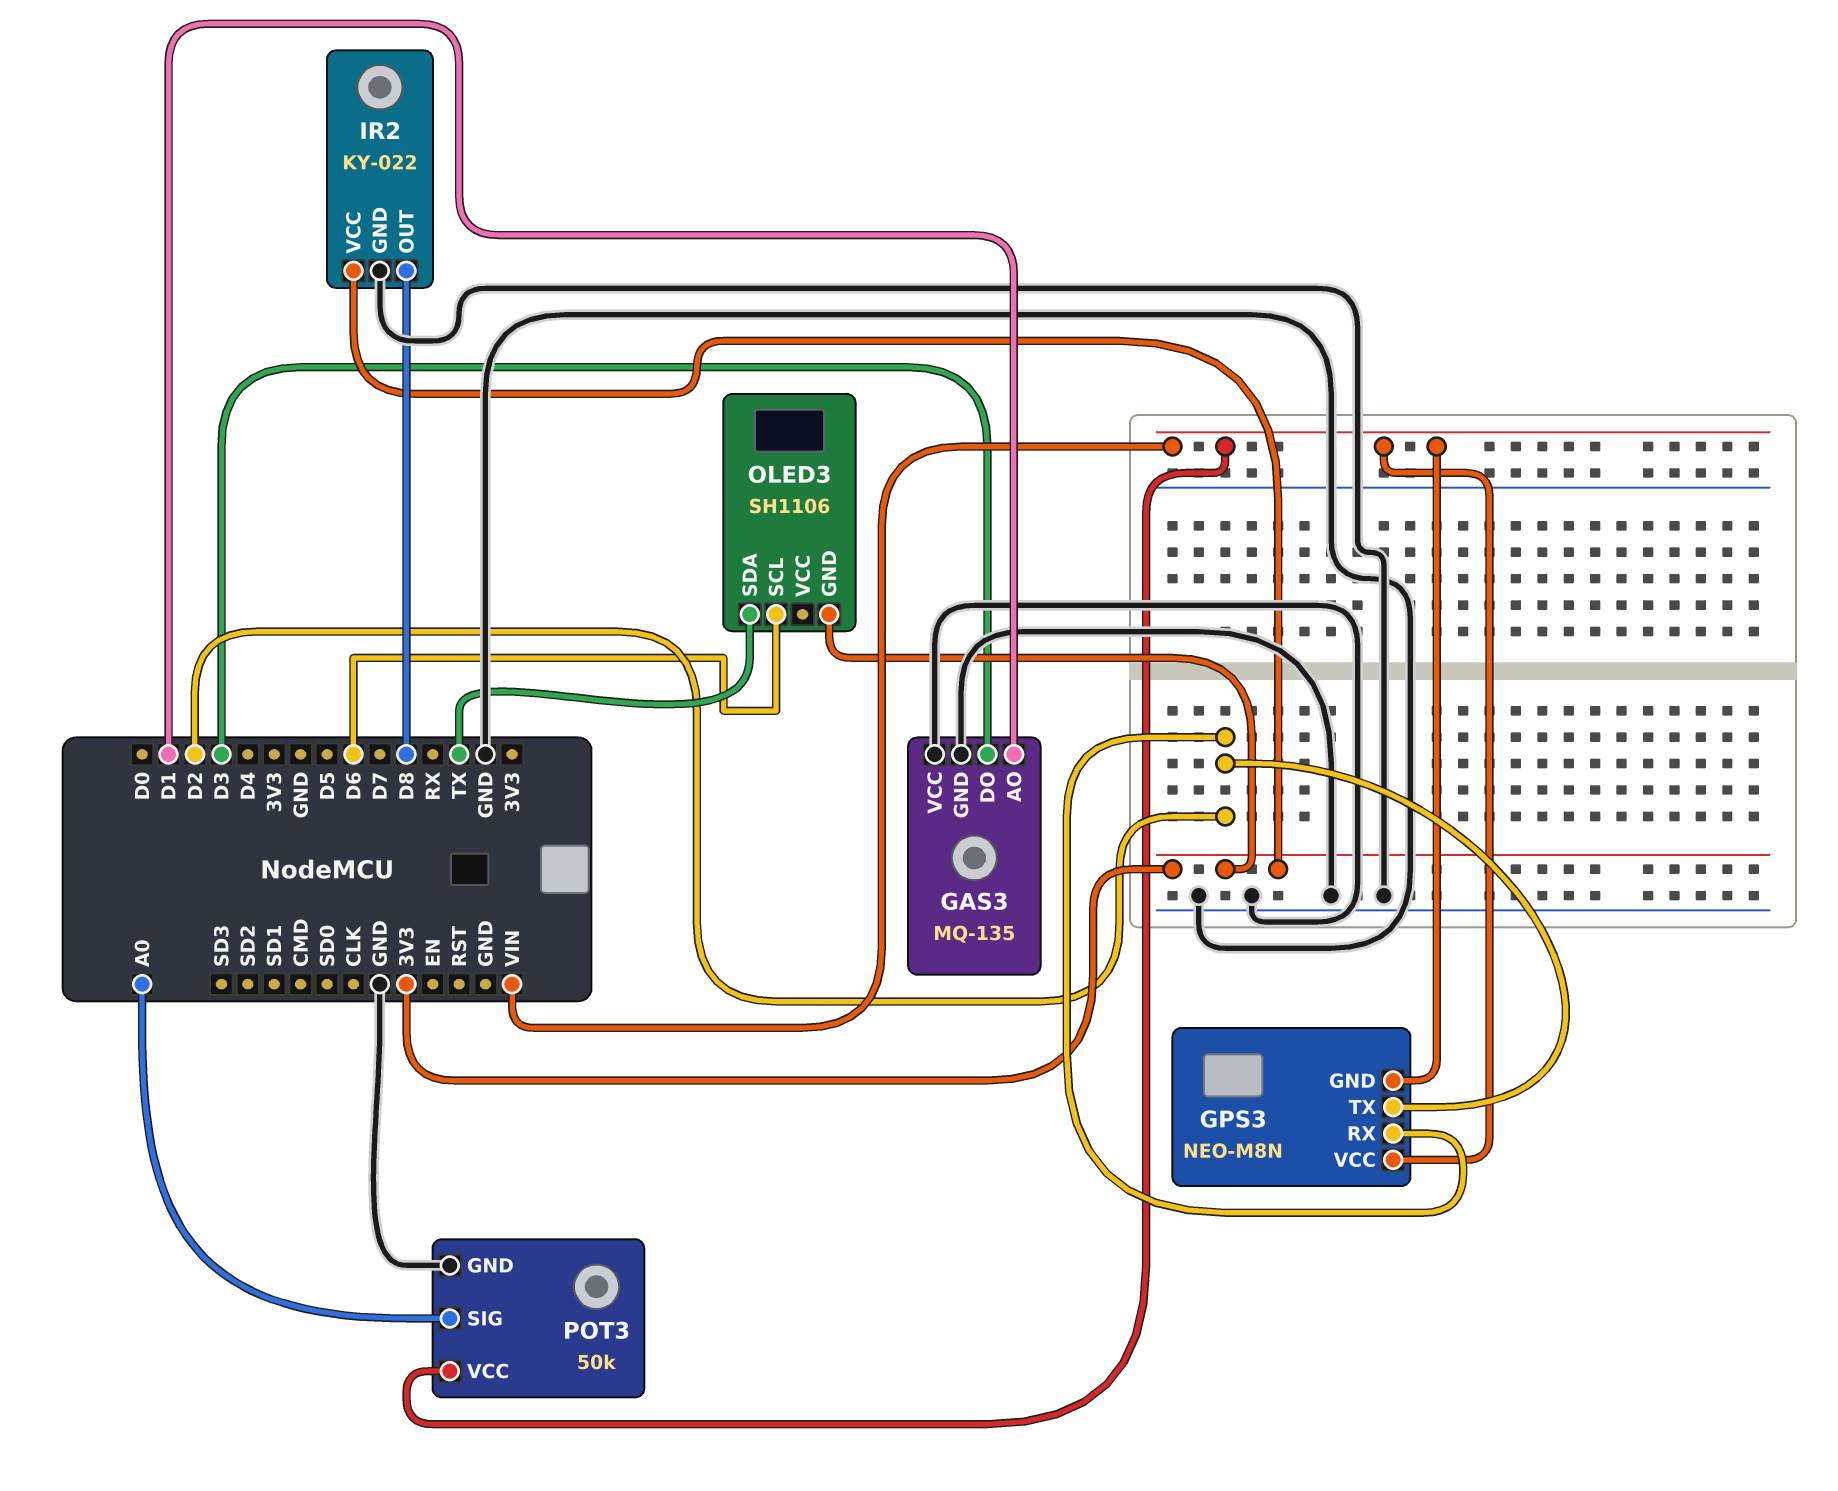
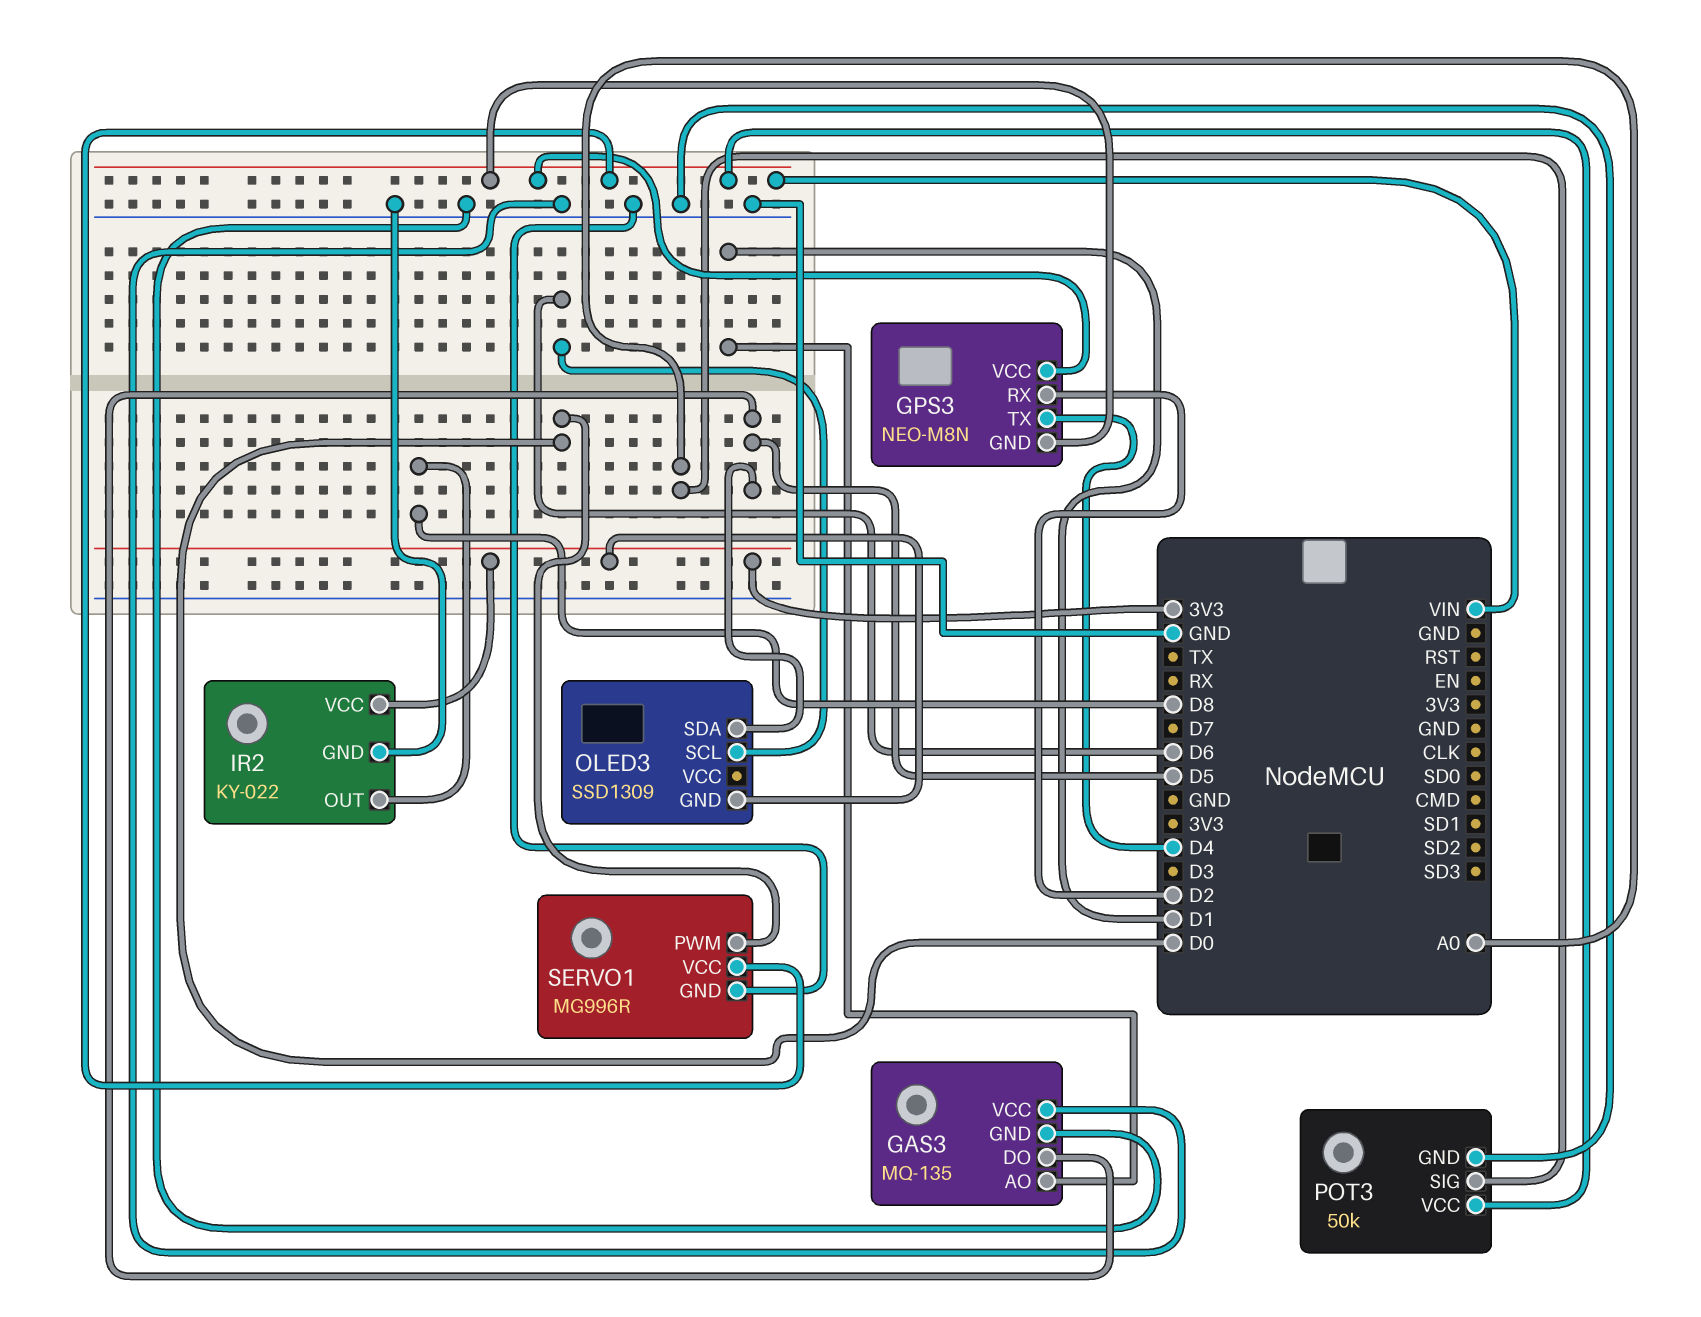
GAS3 pin DO: D3 -> D5
GPS3 pin TX: D2 -> D4
OLED3: SH1106 -> SSD1309
OLED3 pin SDA: TX -> D5
SERVO1: none -> MG996R
SERVO1 pin GND: none -> GND
SERVO1 pin PWM: none -> D0
SERVO1 pin VCC: none -> VIN

